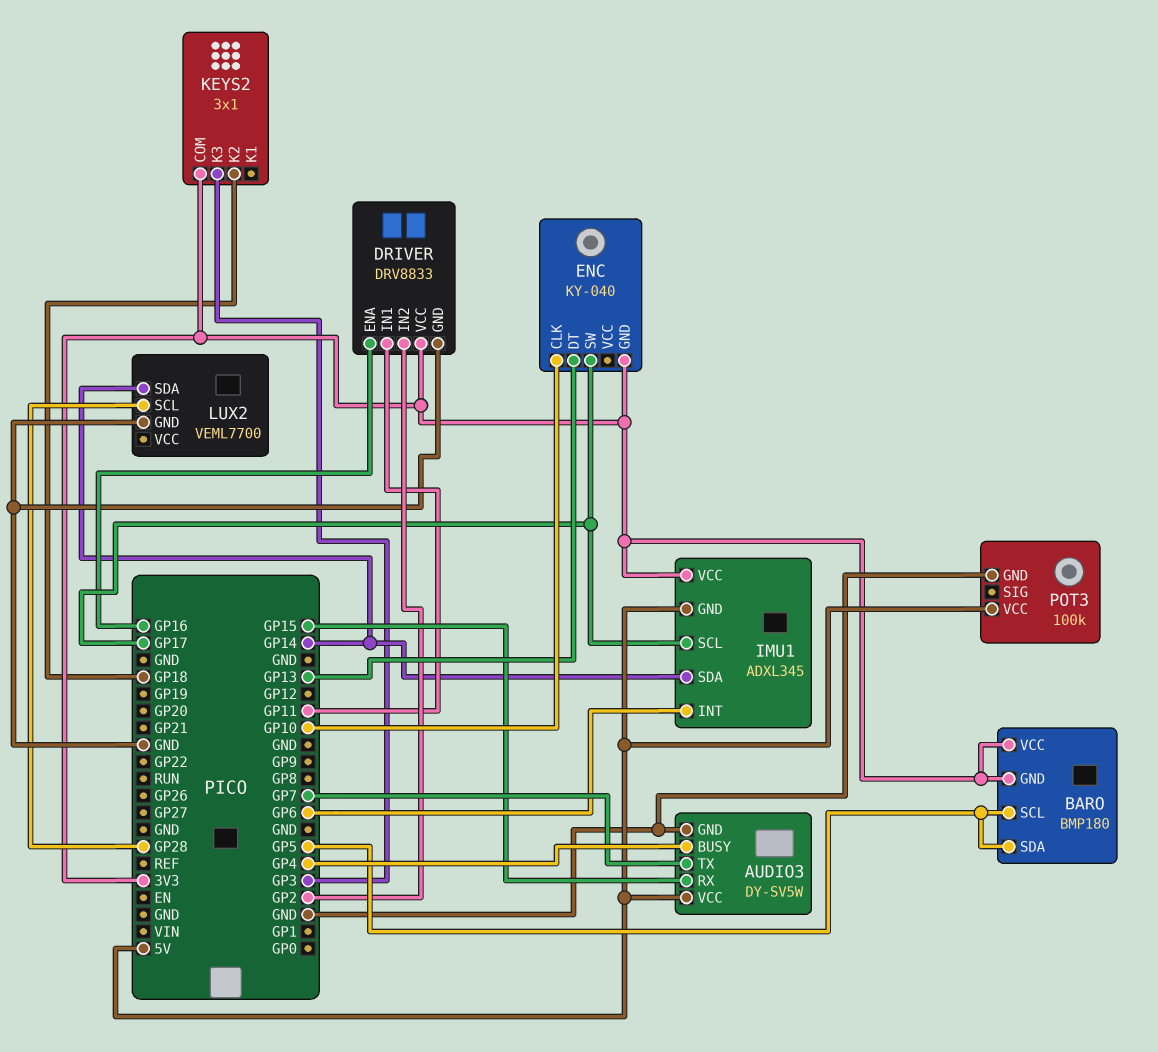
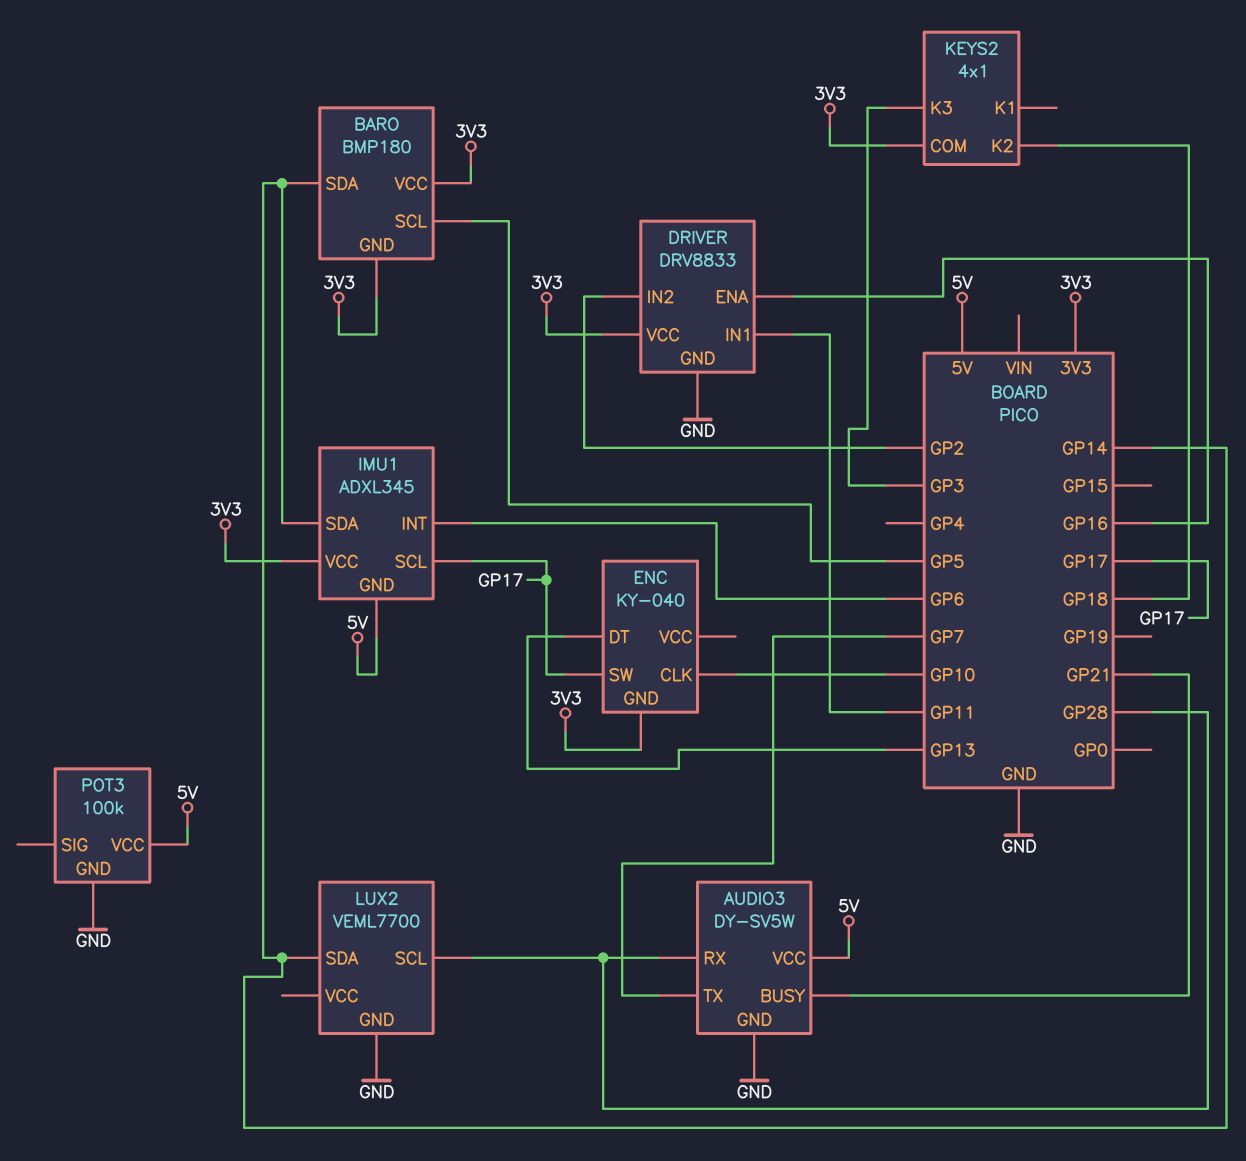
AUDIO3 pin BUSY: GP4 -> GP21
AUDIO3 pin RX: GP15 -> GP28
BARO pin SDA: GP5 -> GP14
KEYS2: 3x1 -> 4x1

